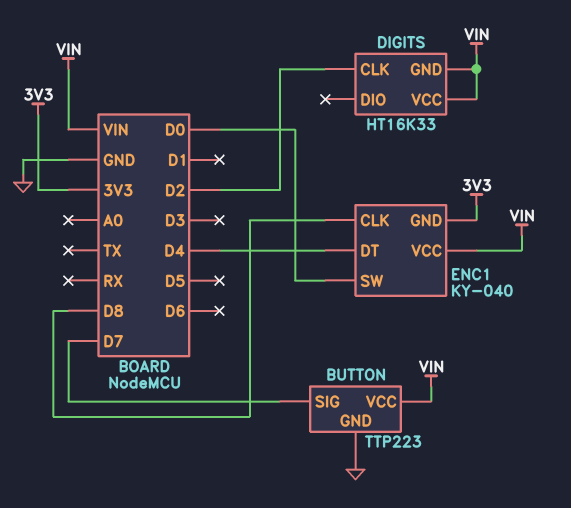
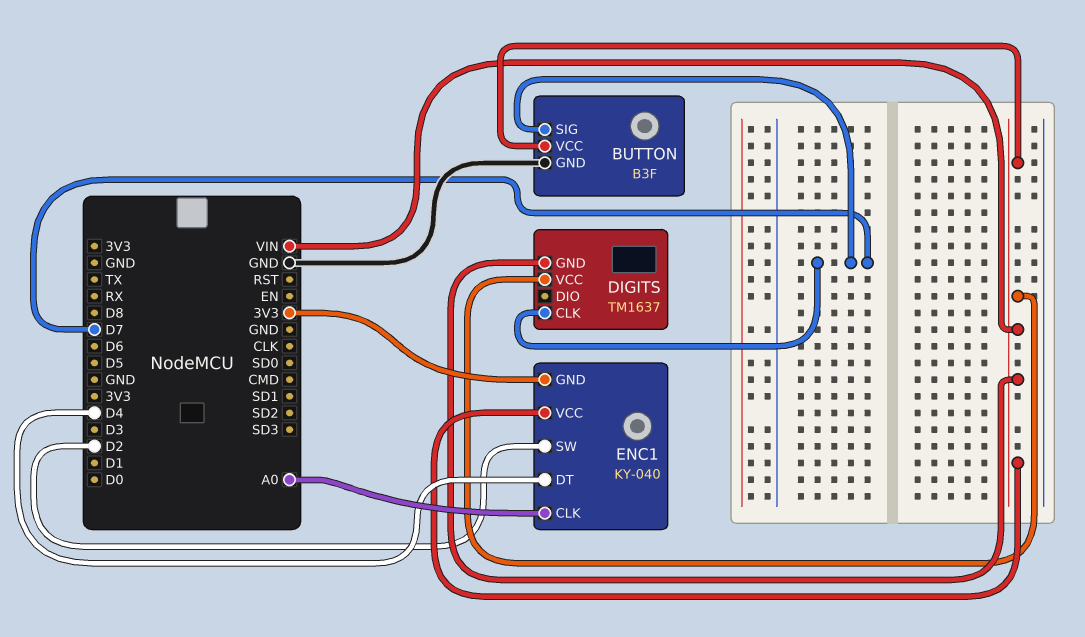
BUTTON: TTP223 -> B3F
DIGITS: HT16K33 -> TM1637
DIGITS pin CLK: D2 -> D7
ENC1 pin CLK: D8 -> A0
ENC1 pin SW: D0 -> D2

